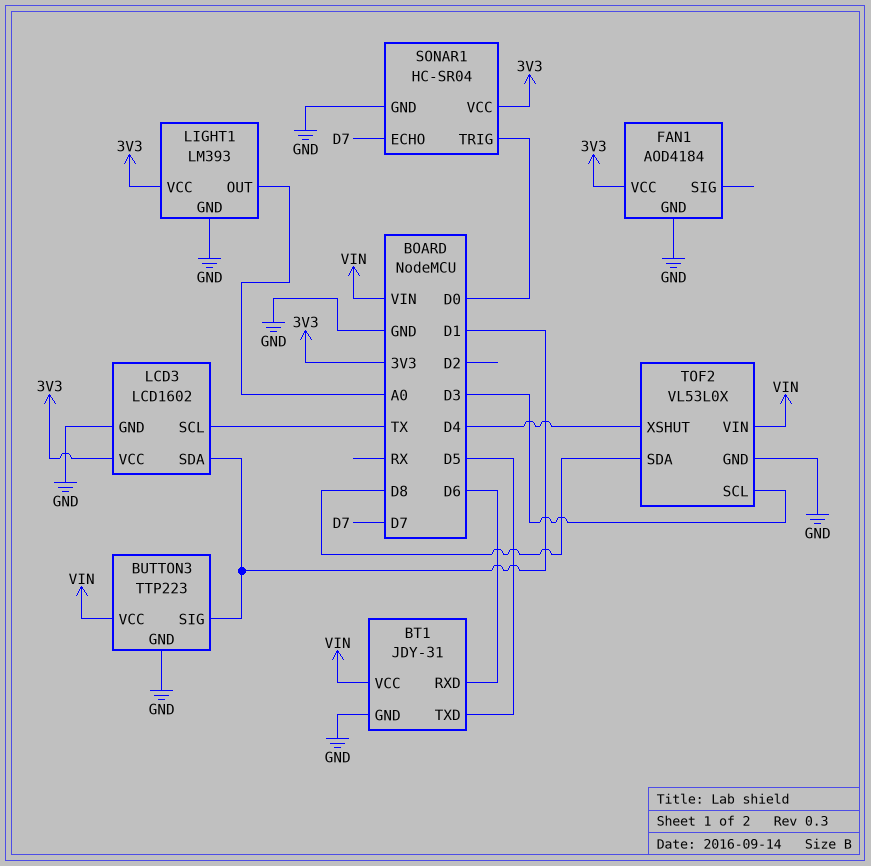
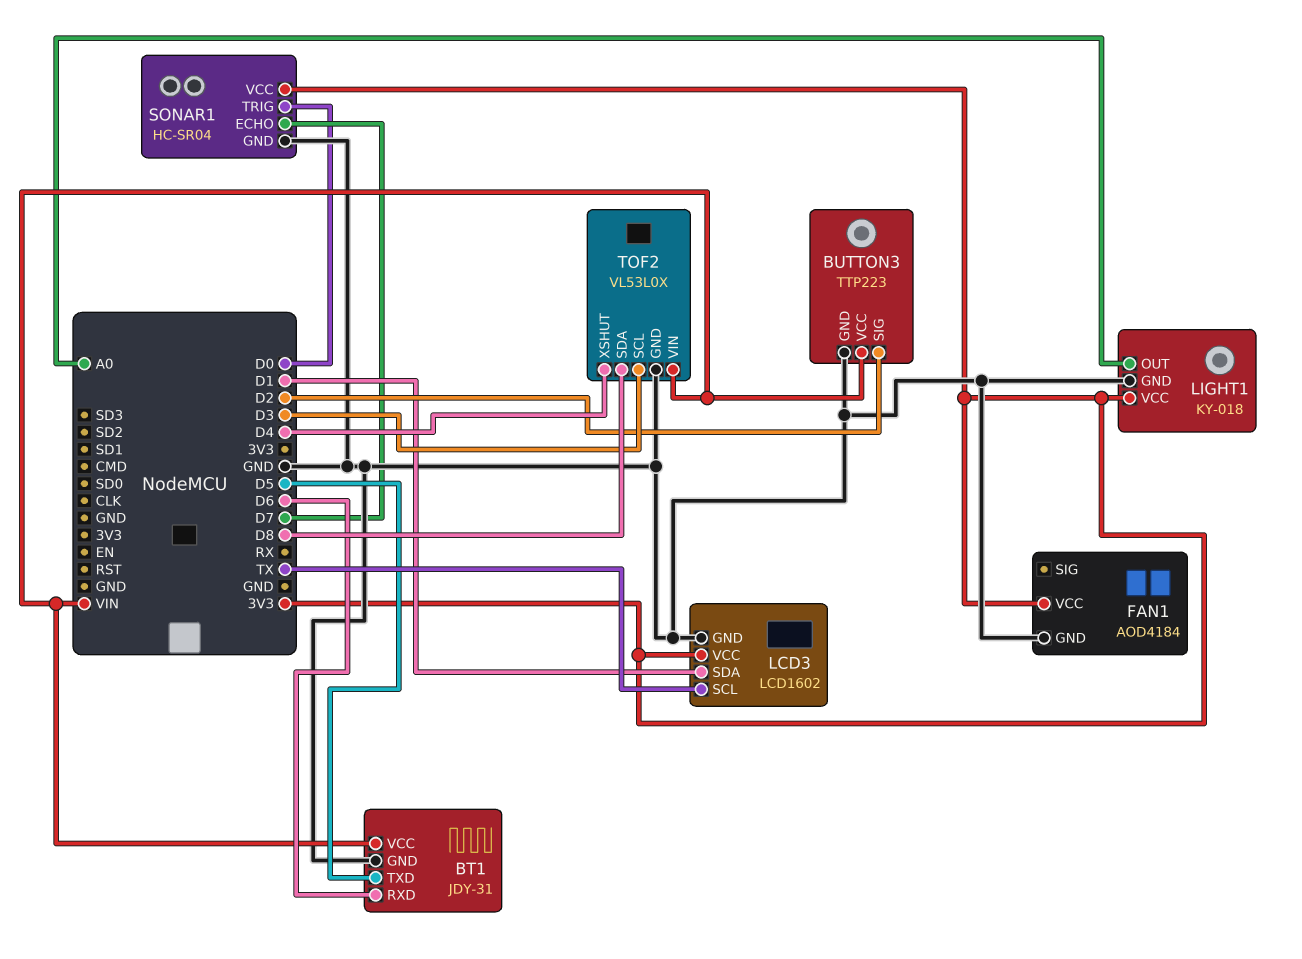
BUTTON3 pin SIG: D1 -> D2
LIGHT1: LM393 -> KY-018

